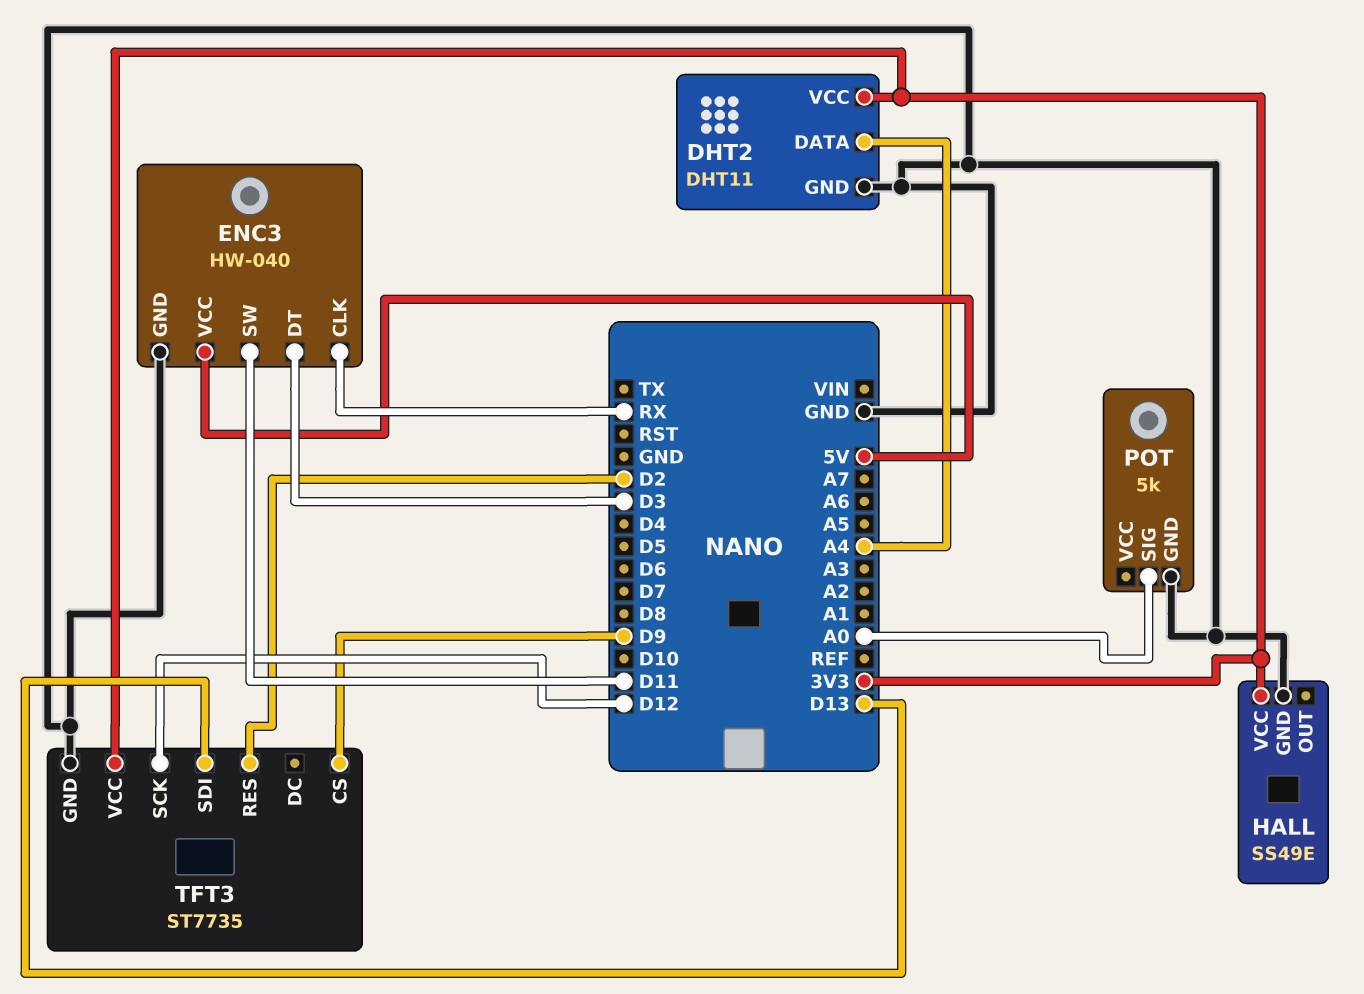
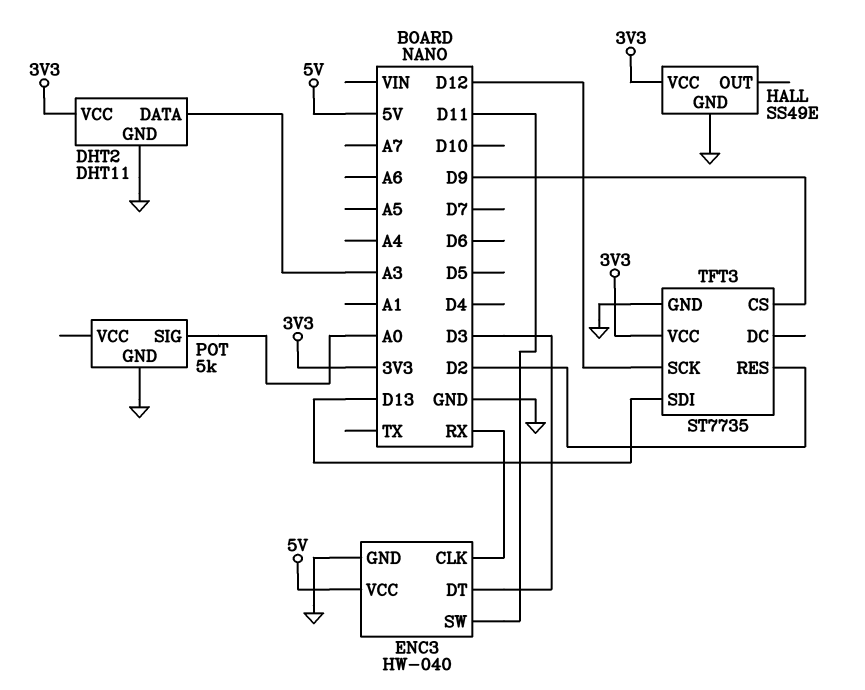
DHT2 pin DATA: A4 -> A3

